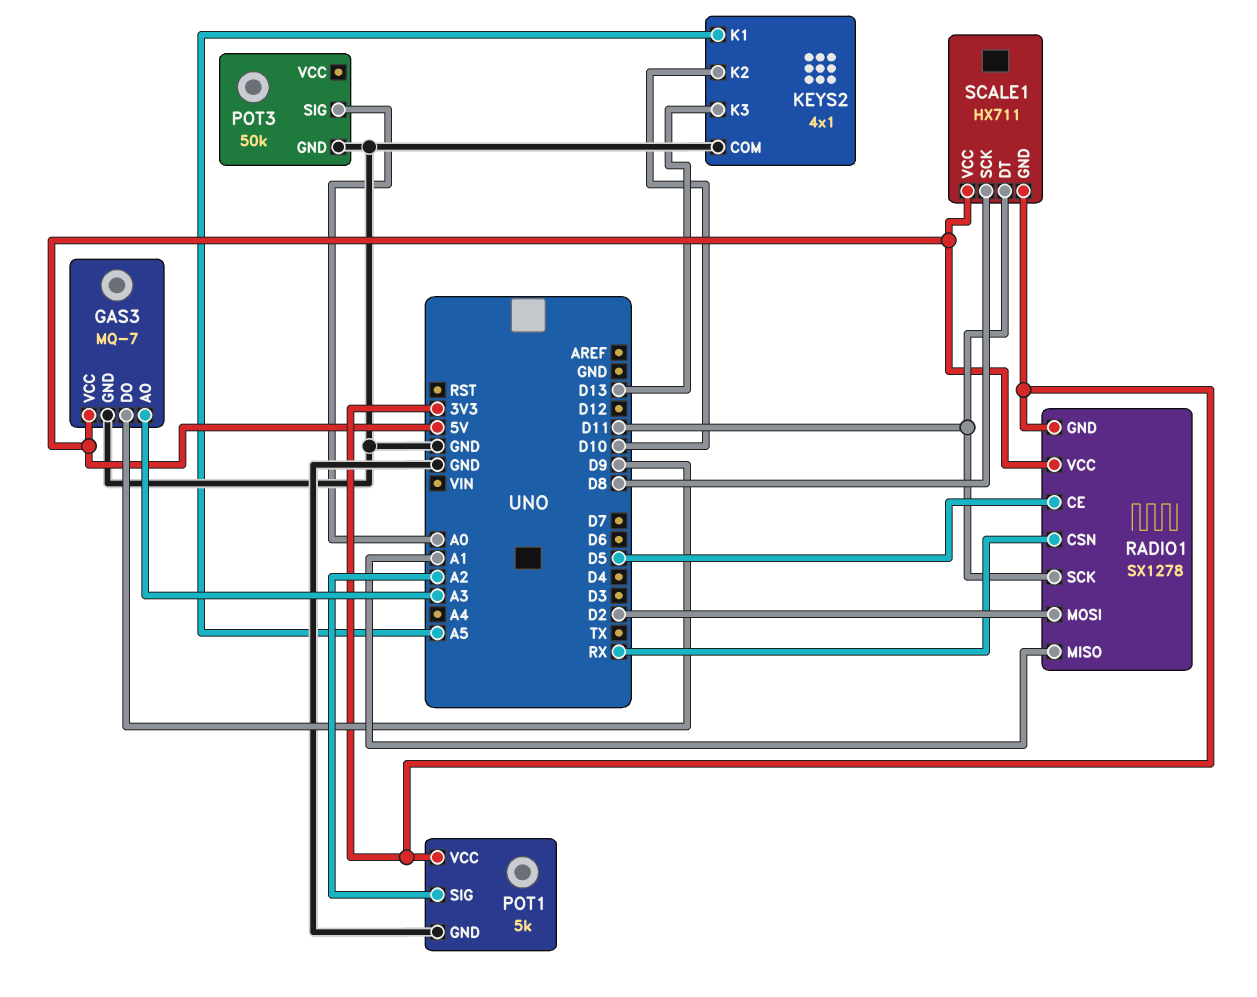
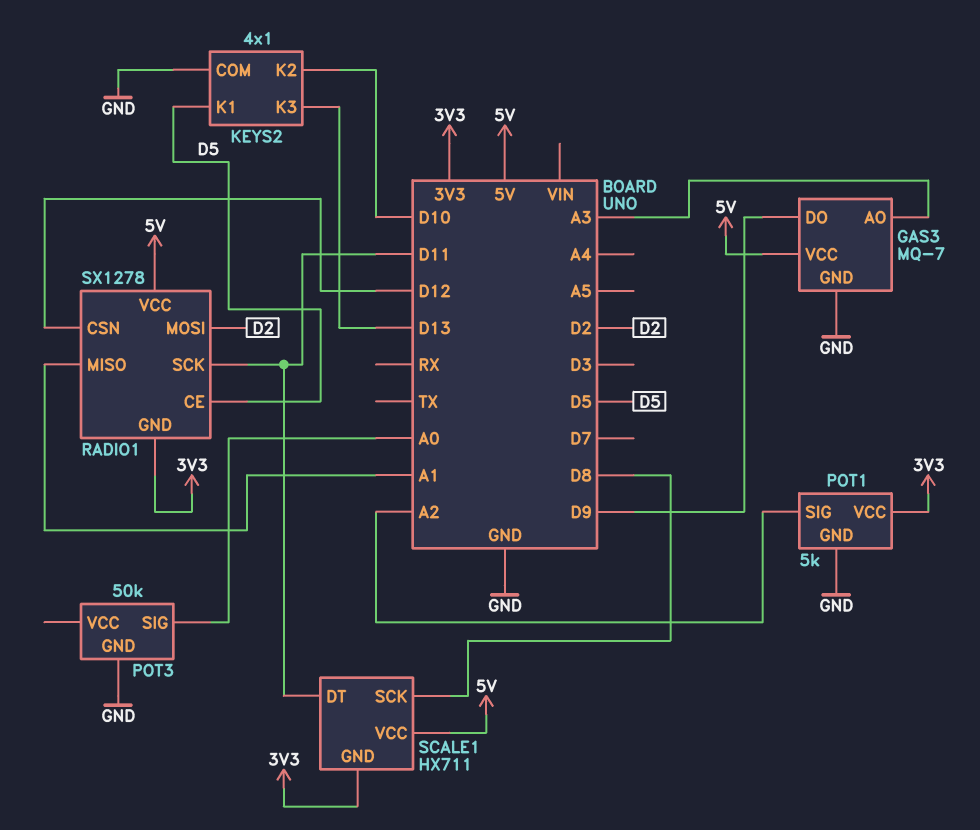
KEYS2 pin K1: A5 -> D5
RADIO1 pin CSN: RX -> D12

